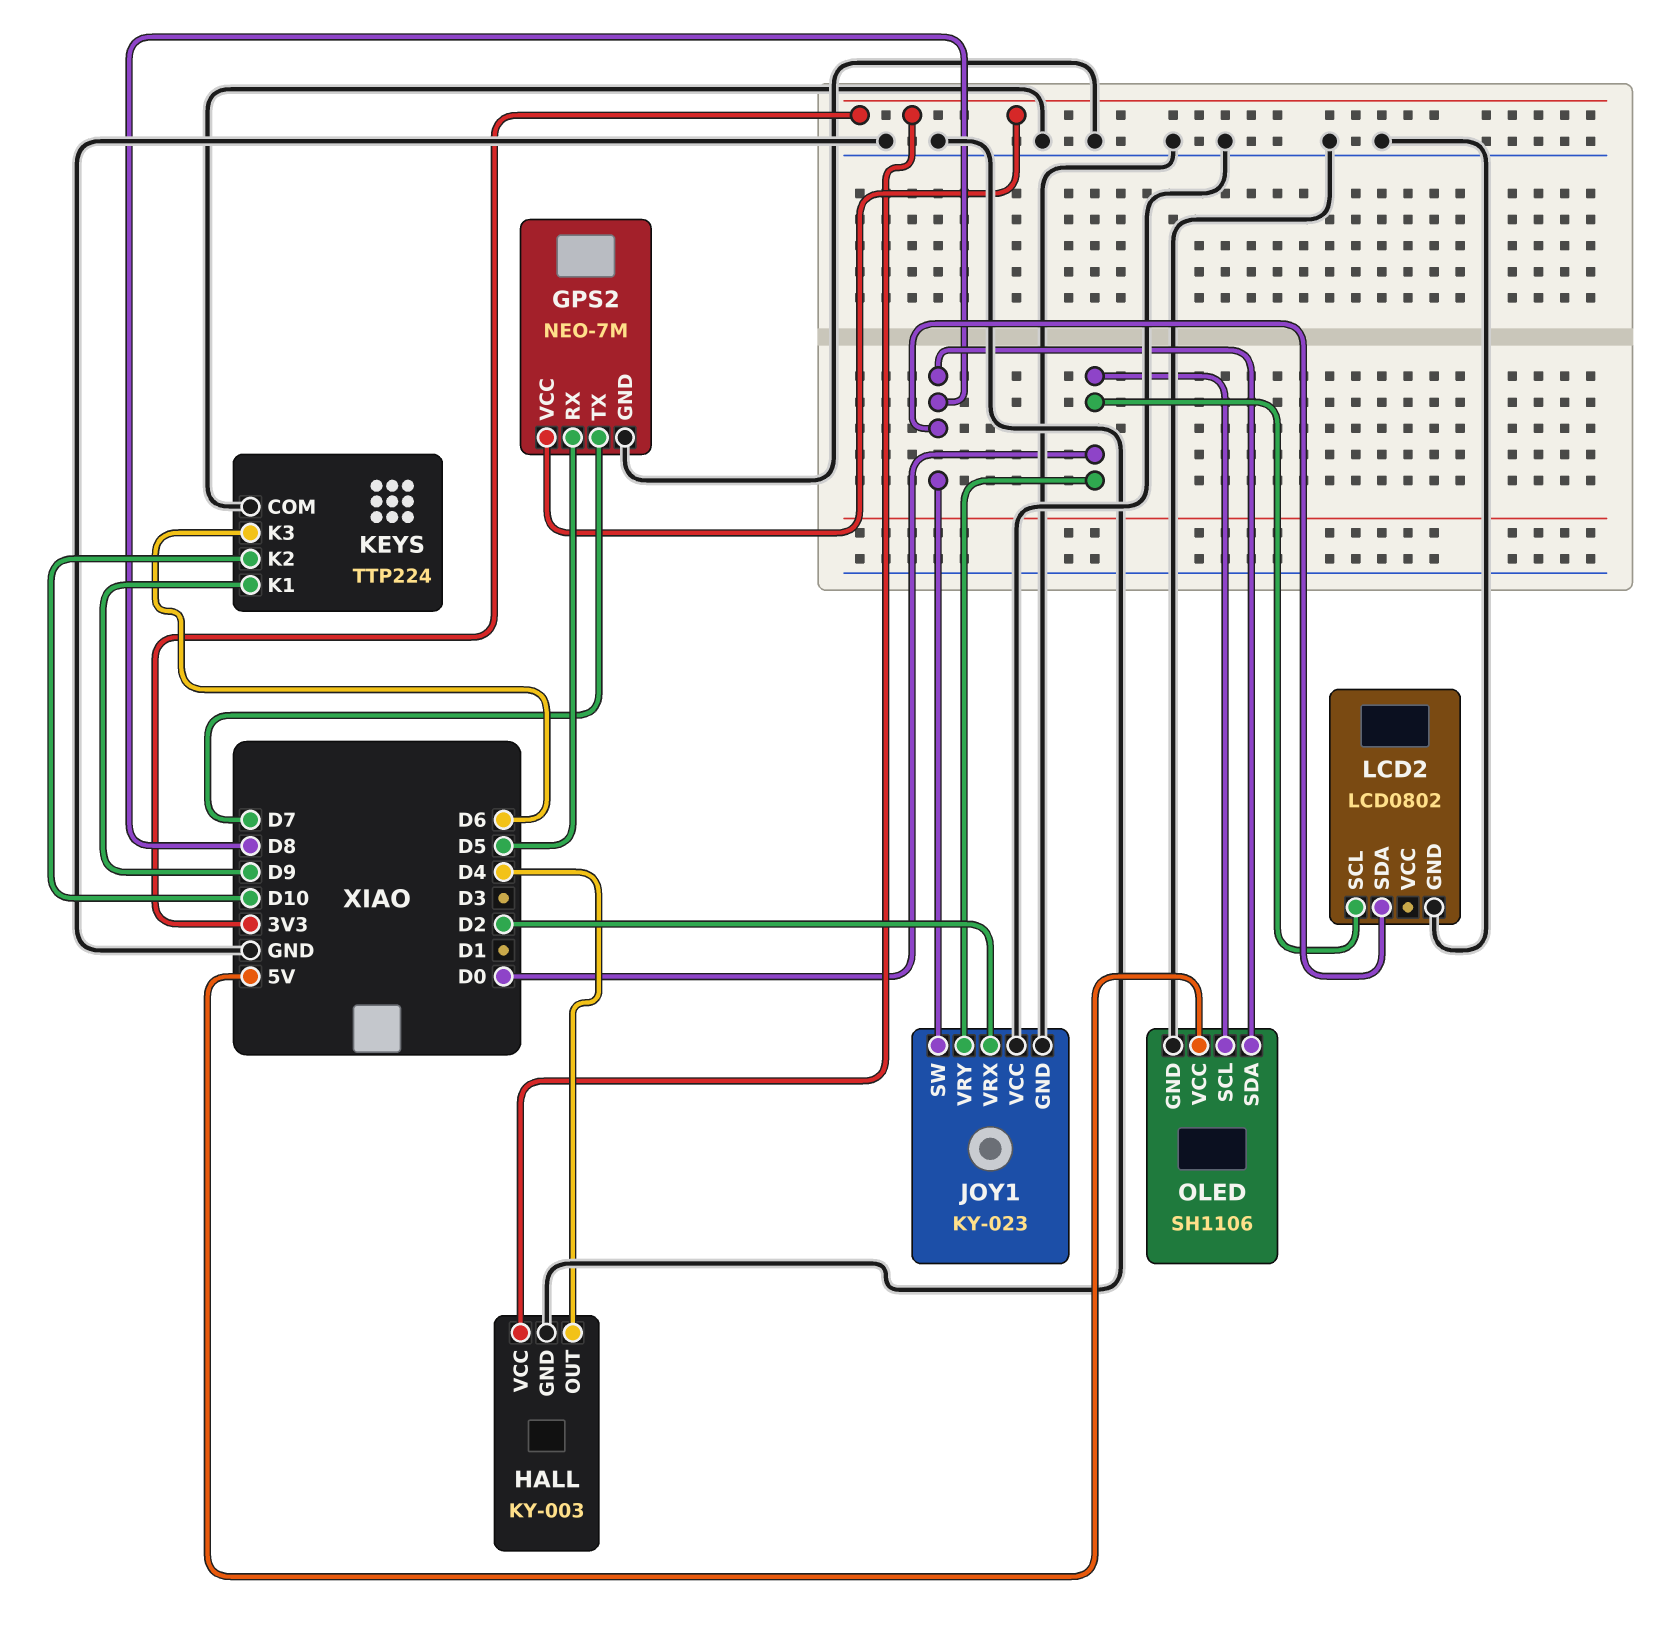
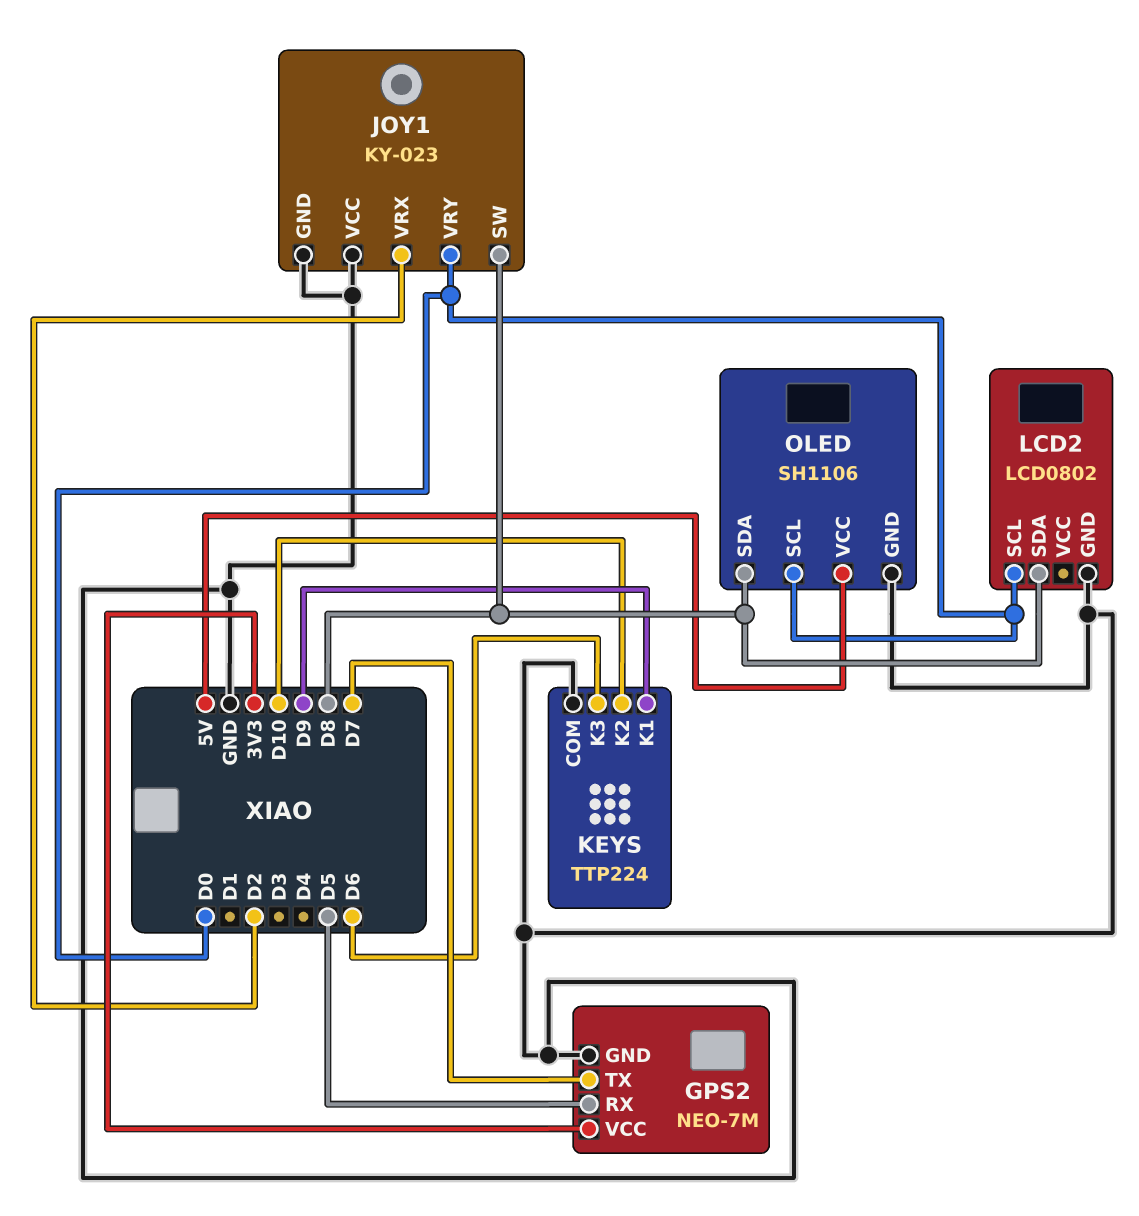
HALL: KY-003 -> none
HALL pin GND: GND -> none
HALL pin OUT: D4 -> none
HALL pin VCC: 3V3 -> none

